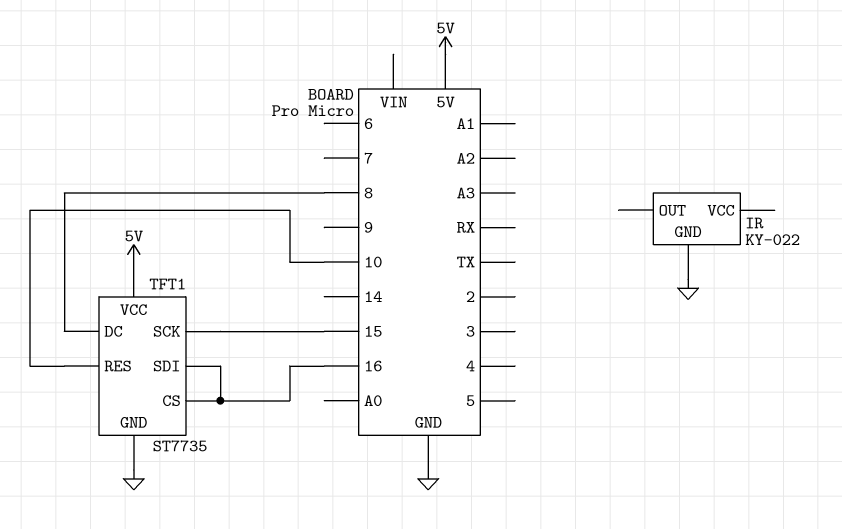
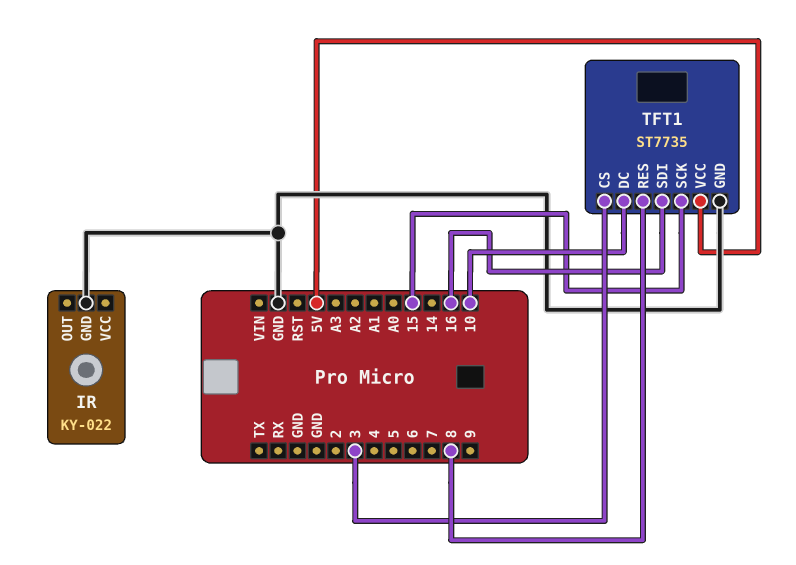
TFT1 pin CS: 16 -> 3
TFT1 pin DC: 8 -> 10
TFT1 pin RES: 10 -> 8

